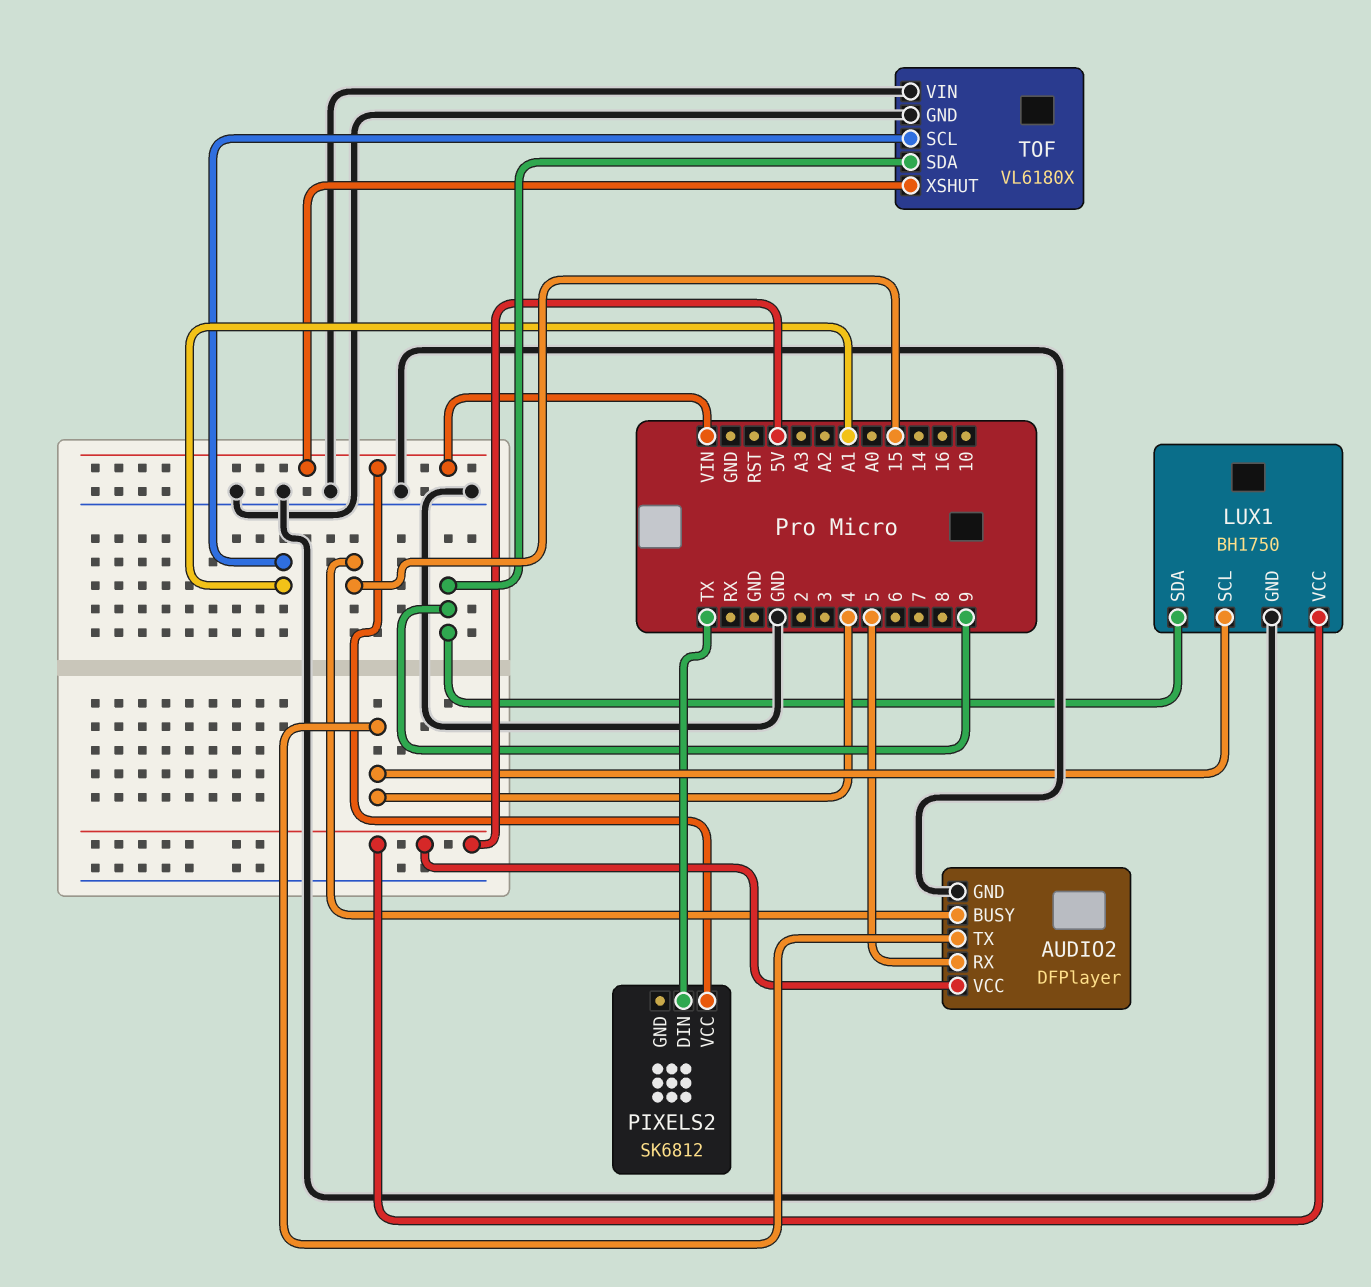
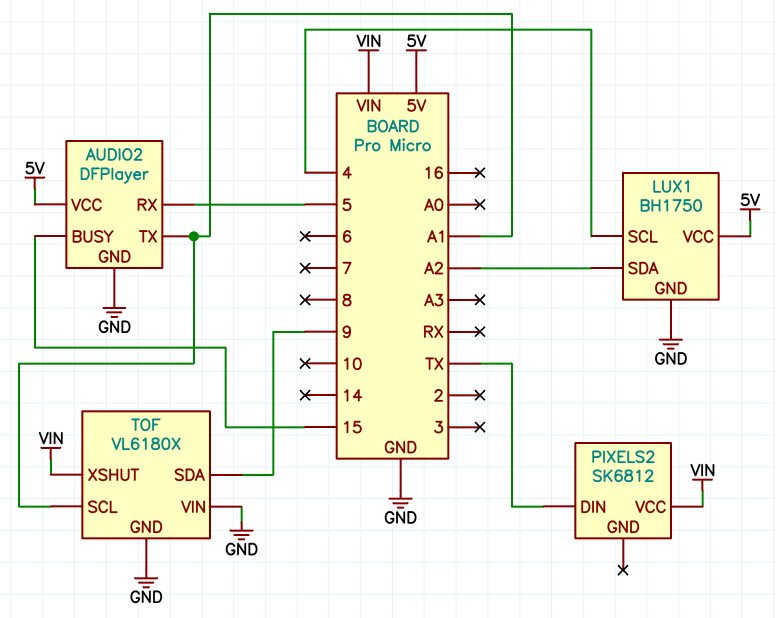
AUDIO2 pin TX: 4 -> A1
LUX1 pin SDA: 9 -> A2

